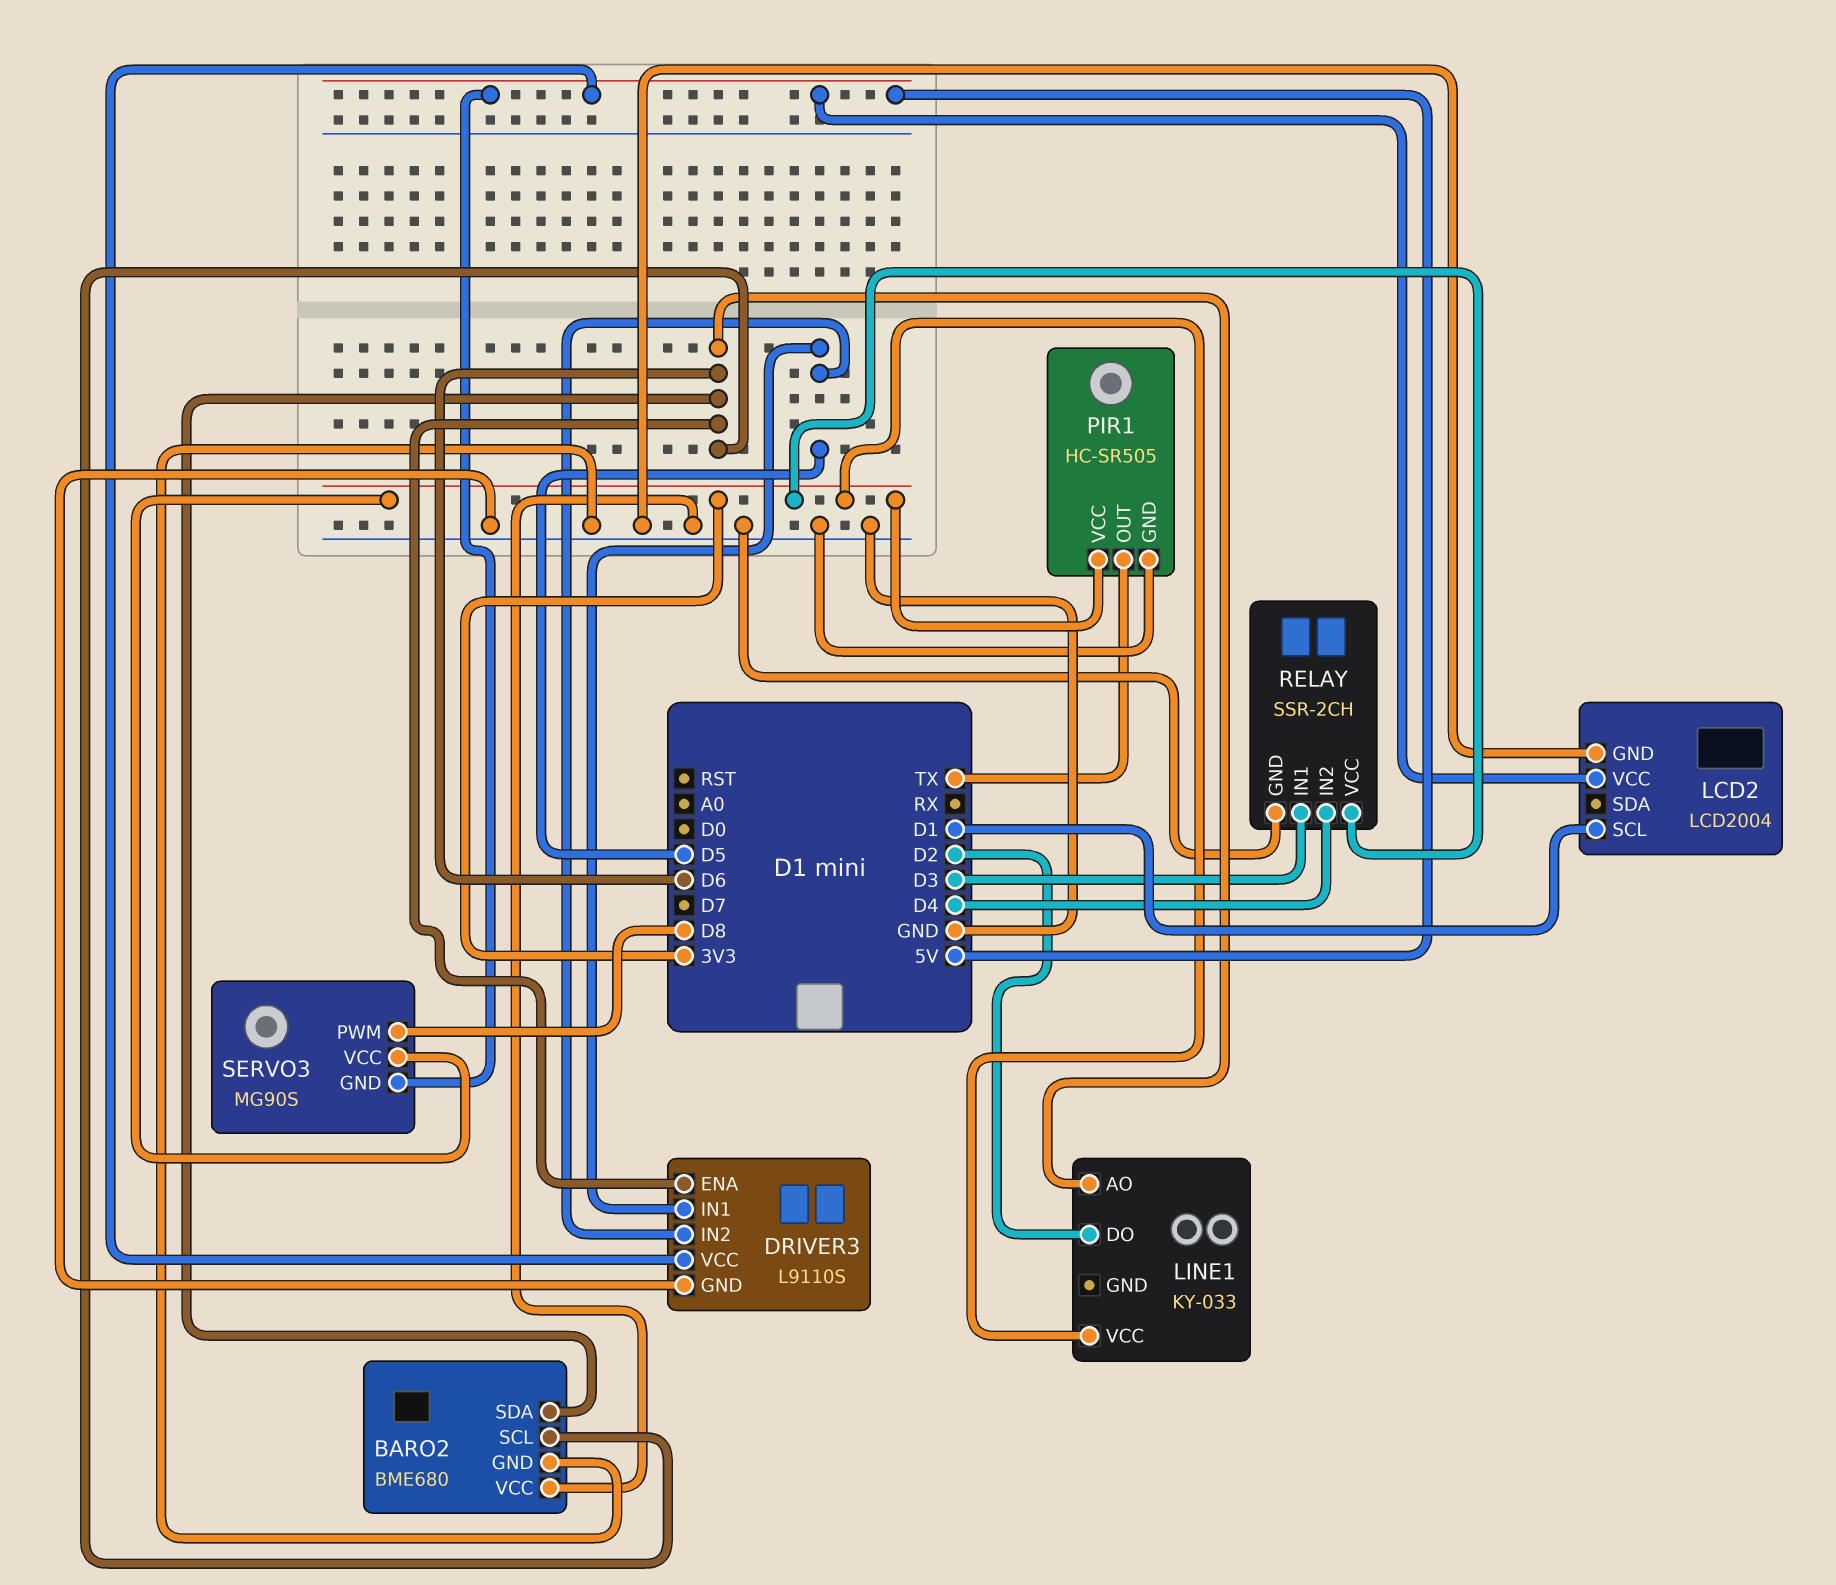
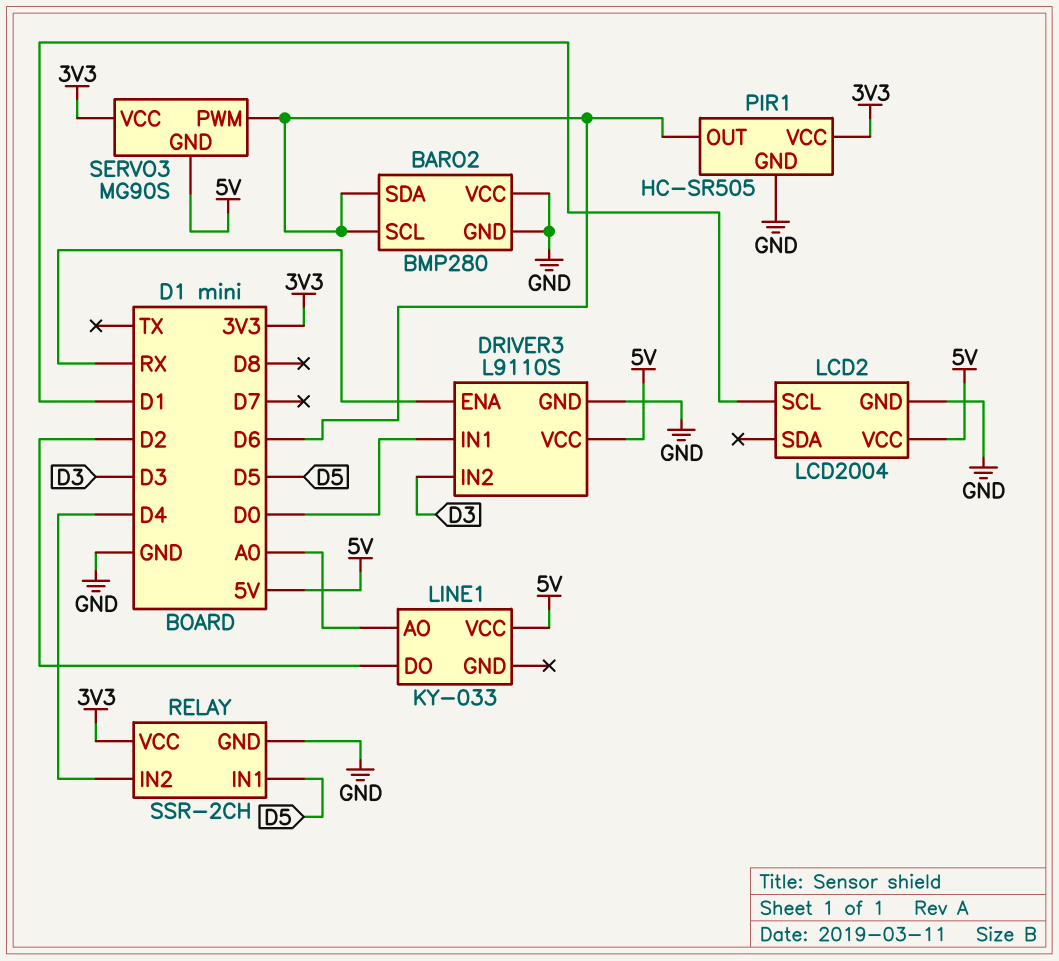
BARO2: BME680 -> BMP280
DRIVER3 pin ENA: D6 -> RX
DRIVER3 pin IN1: D5 -> D0
DRIVER3 pin IN2: D5 -> D3
LINE1 pin AO: D6 -> A0
LINE1 pin VCC: 3V3 -> 5V
PIR1 pin OUT: TX -> D6
RELAY pin IN1: D3 -> D5
SERVO3 pin PWM: D8 -> D6

